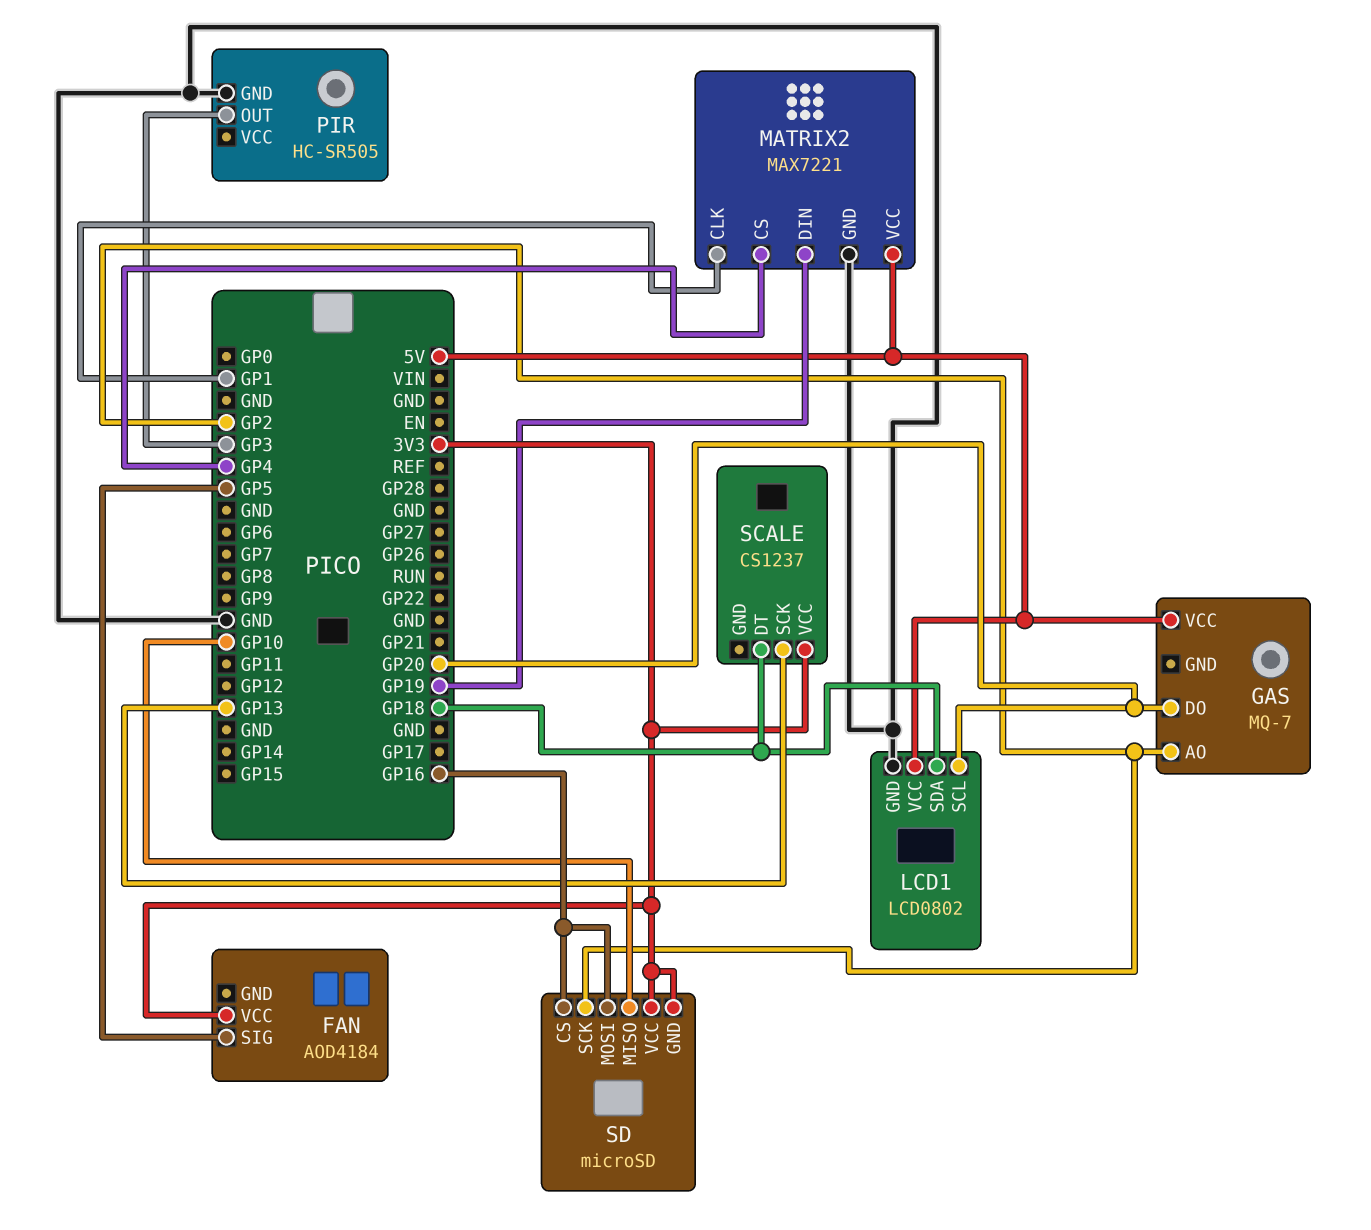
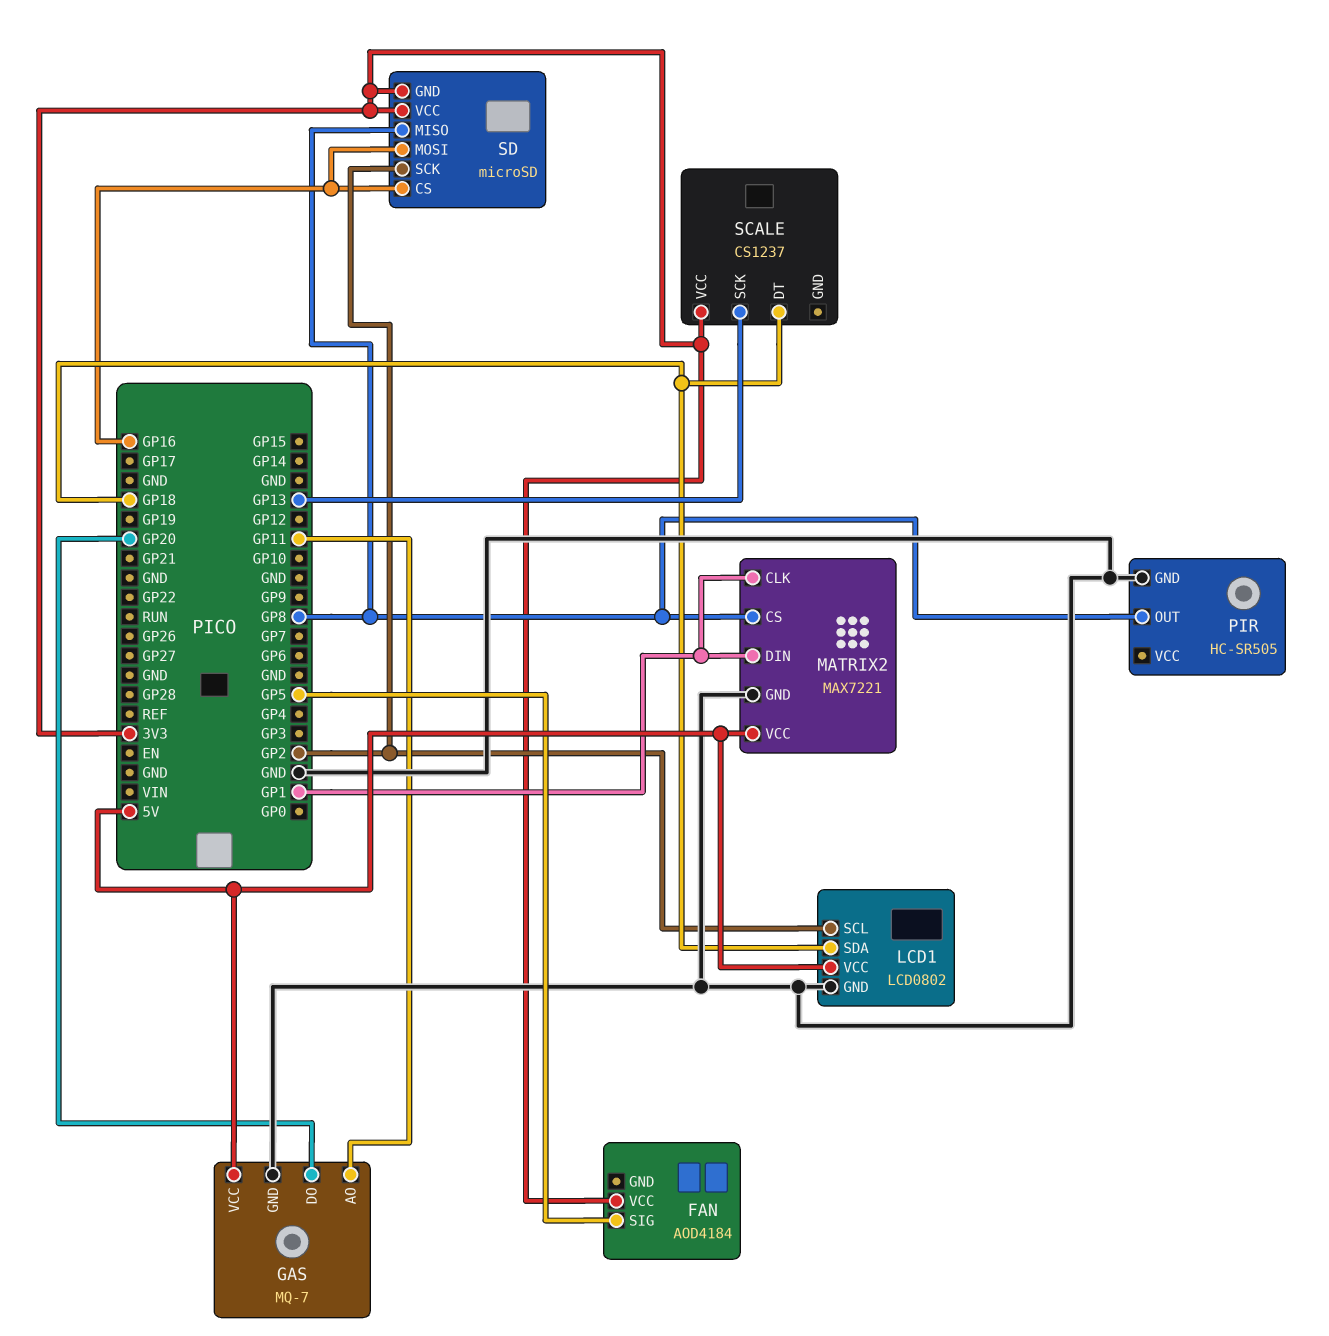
GAS pin AO: GP2 -> GP11
GAS pin GND: none -> GND
LCD1 pin SCL: GP20 -> GP2
MATRIX2 pin CS: GP4 -> GP8
MATRIX2 pin DIN: GP19 -> GP1
PIR pin OUT: GP3 -> GP8
SD pin MISO: GP10 -> GP8

